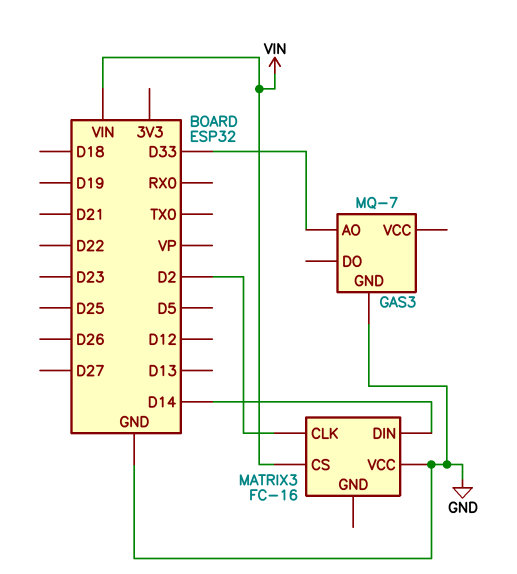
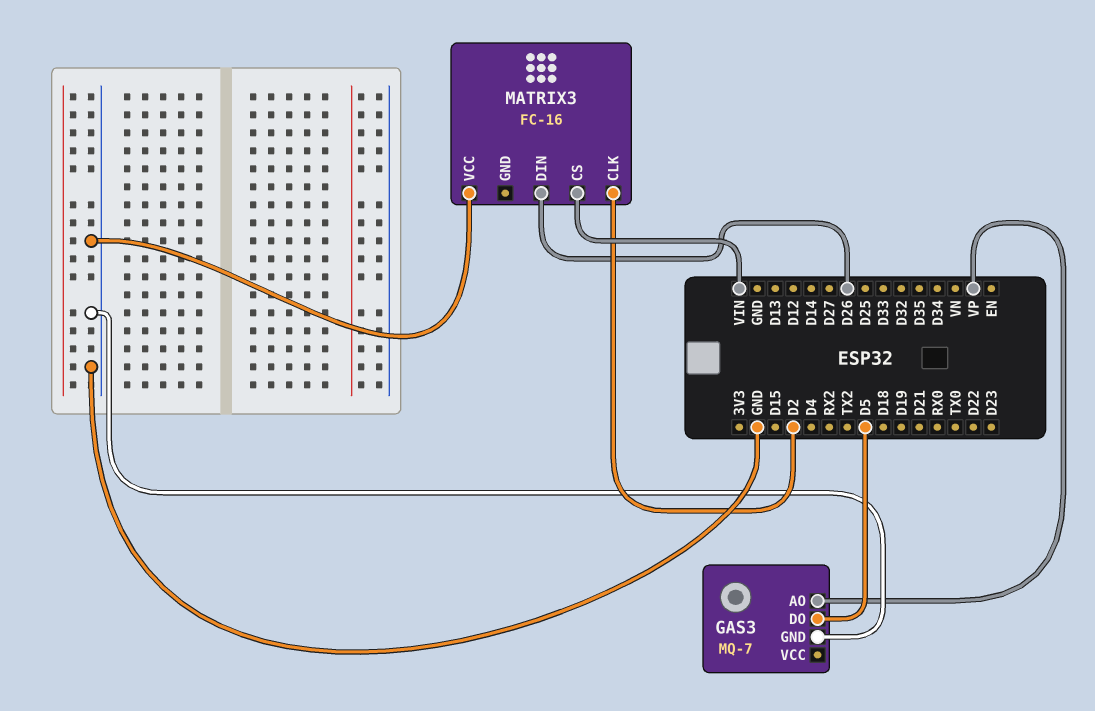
GAS3 pin AO: D33 -> VP
GAS3 pin DO: none -> D5
MATRIX3 pin DIN: D14 -> D26

